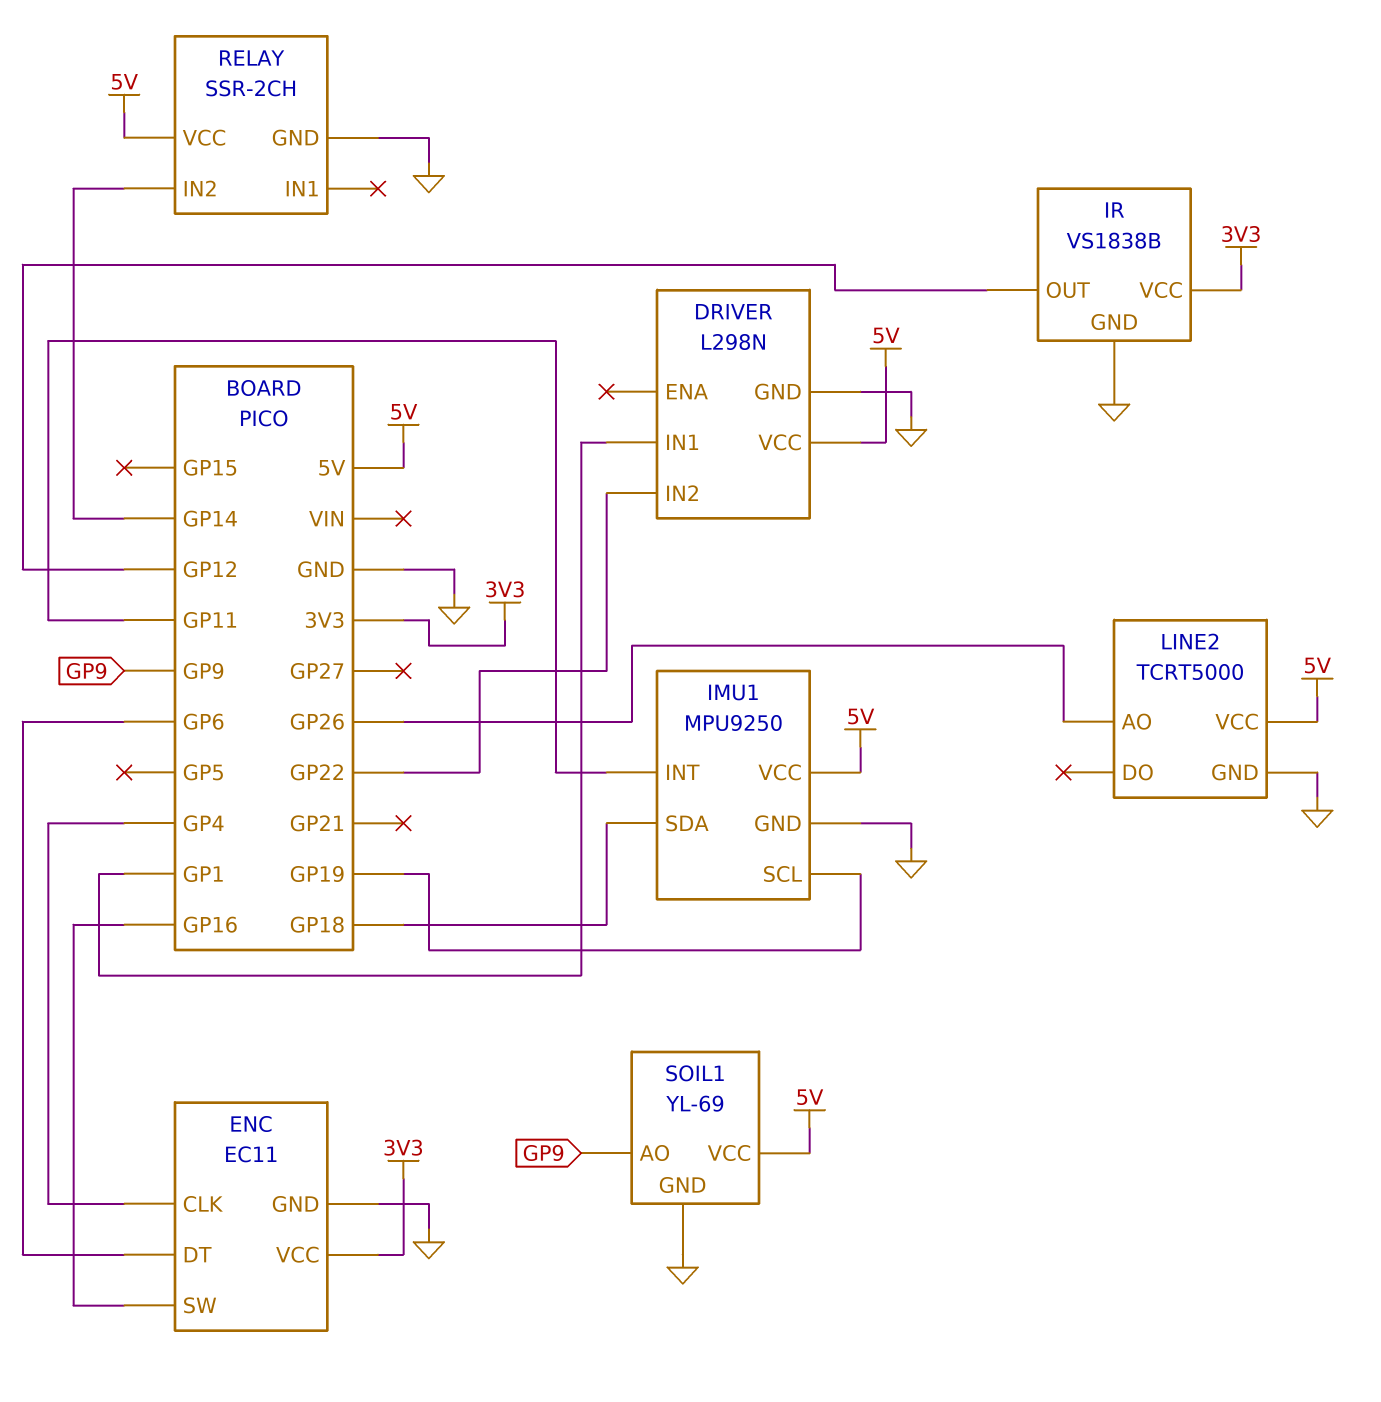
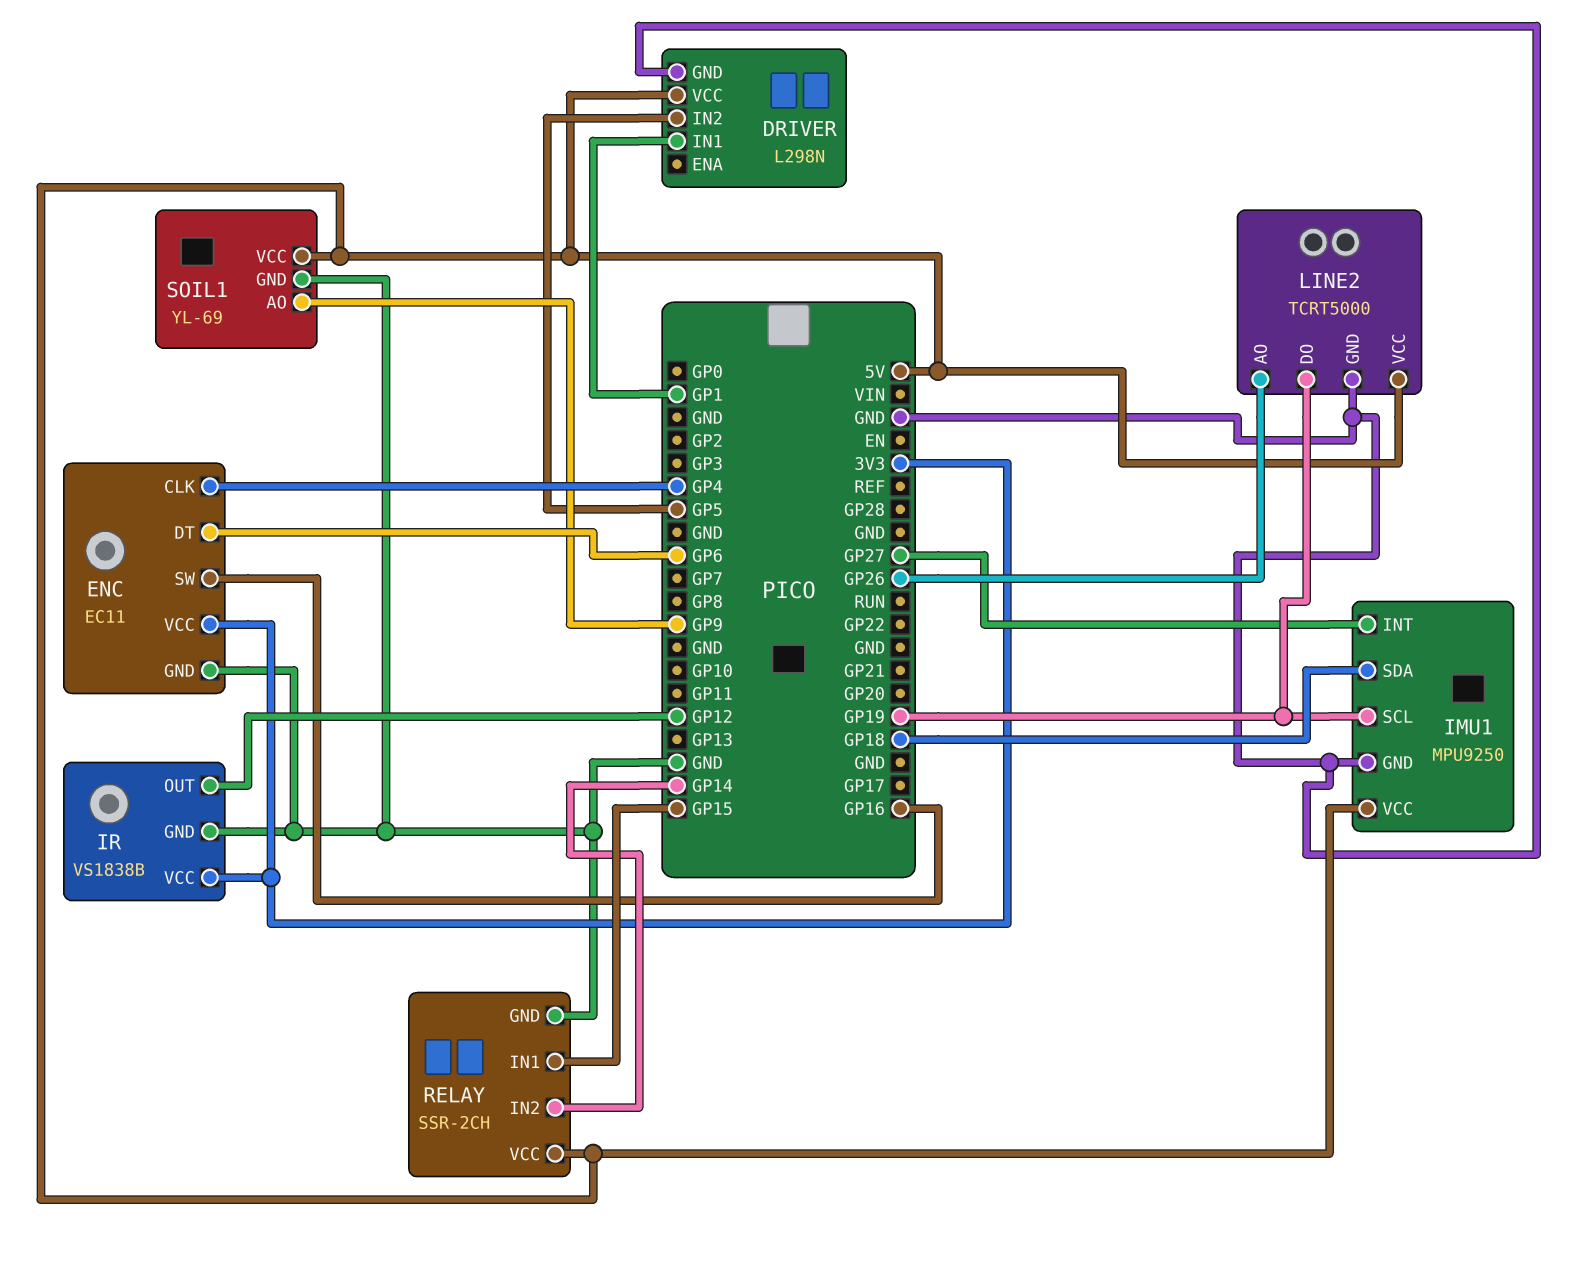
DRIVER pin IN2: GP22 -> GP5
IMU1 pin INT: GP11 -> GP27
LINE2 pin DO: none -> GP19
RELAY pin IN1: none -> GP15

